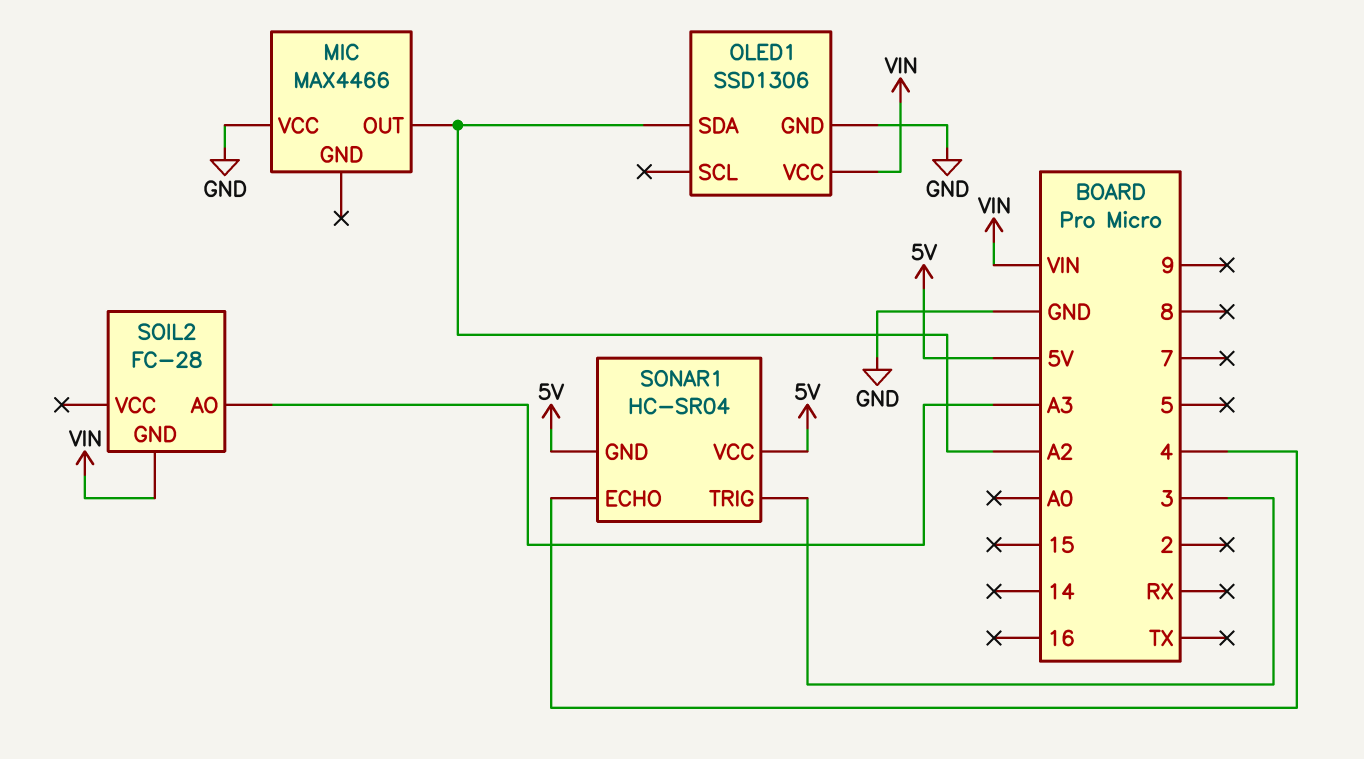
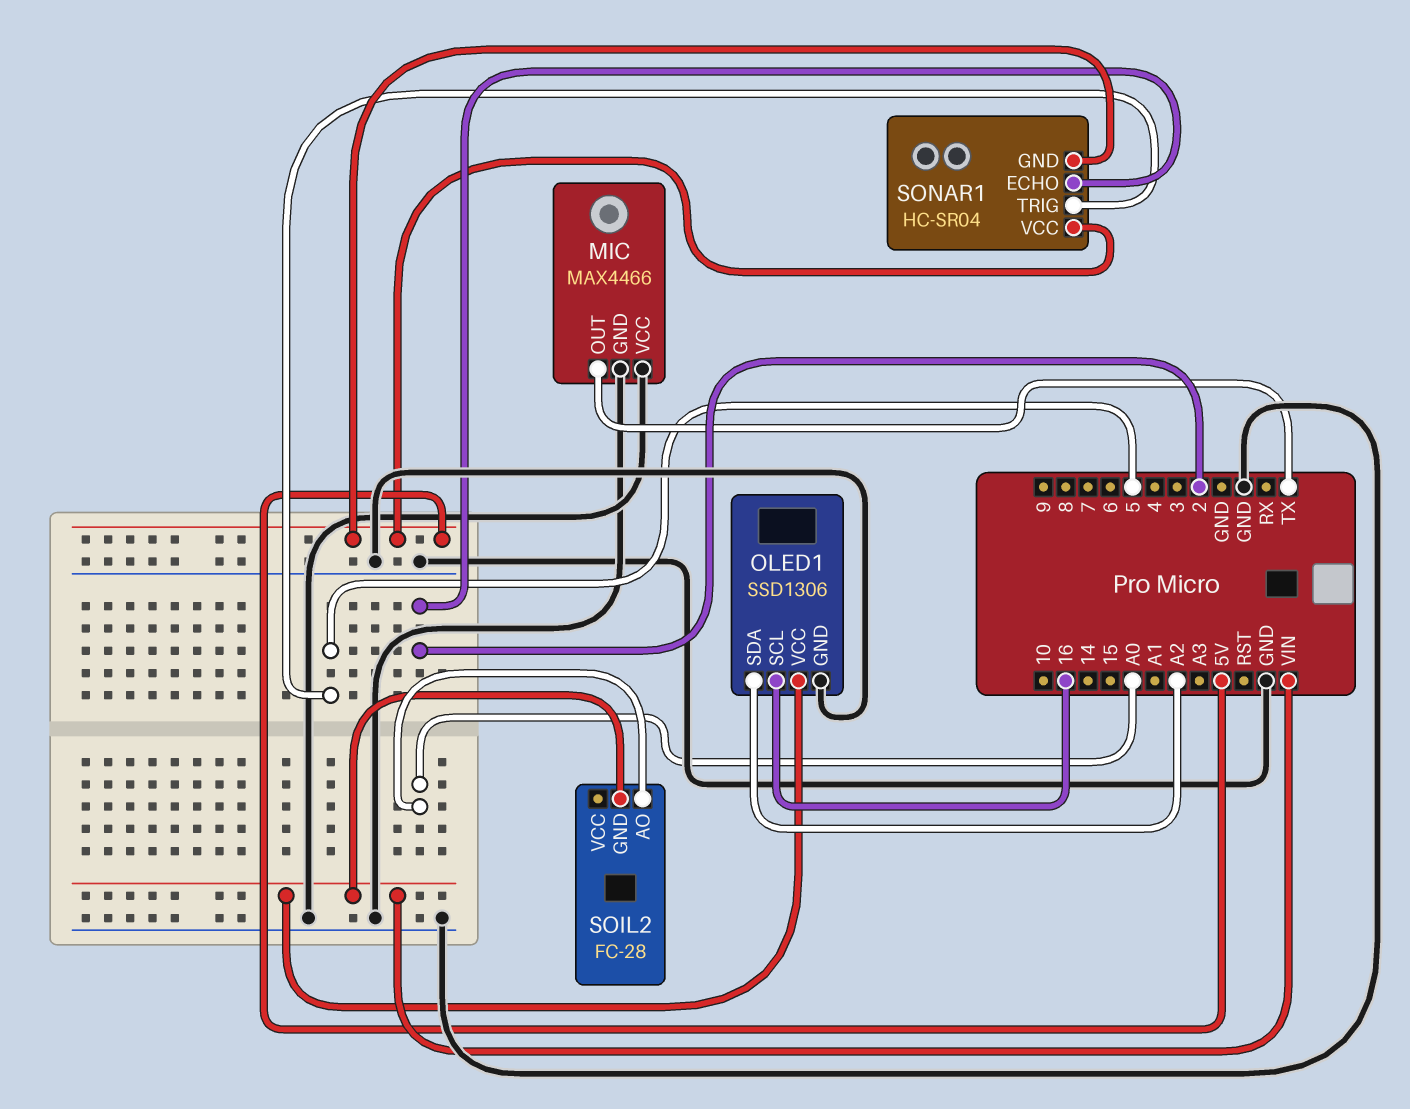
MIC pin GND: none -> GND
MIC pin OUT: A2 -> TX
OLED1 pin SCL: none -> 16
SOIL2 pin AO: A3 -> A0
SONAR1 pin ECHO: 4 -> 2
SONAR1 pin TRIG: 3 -> 5

